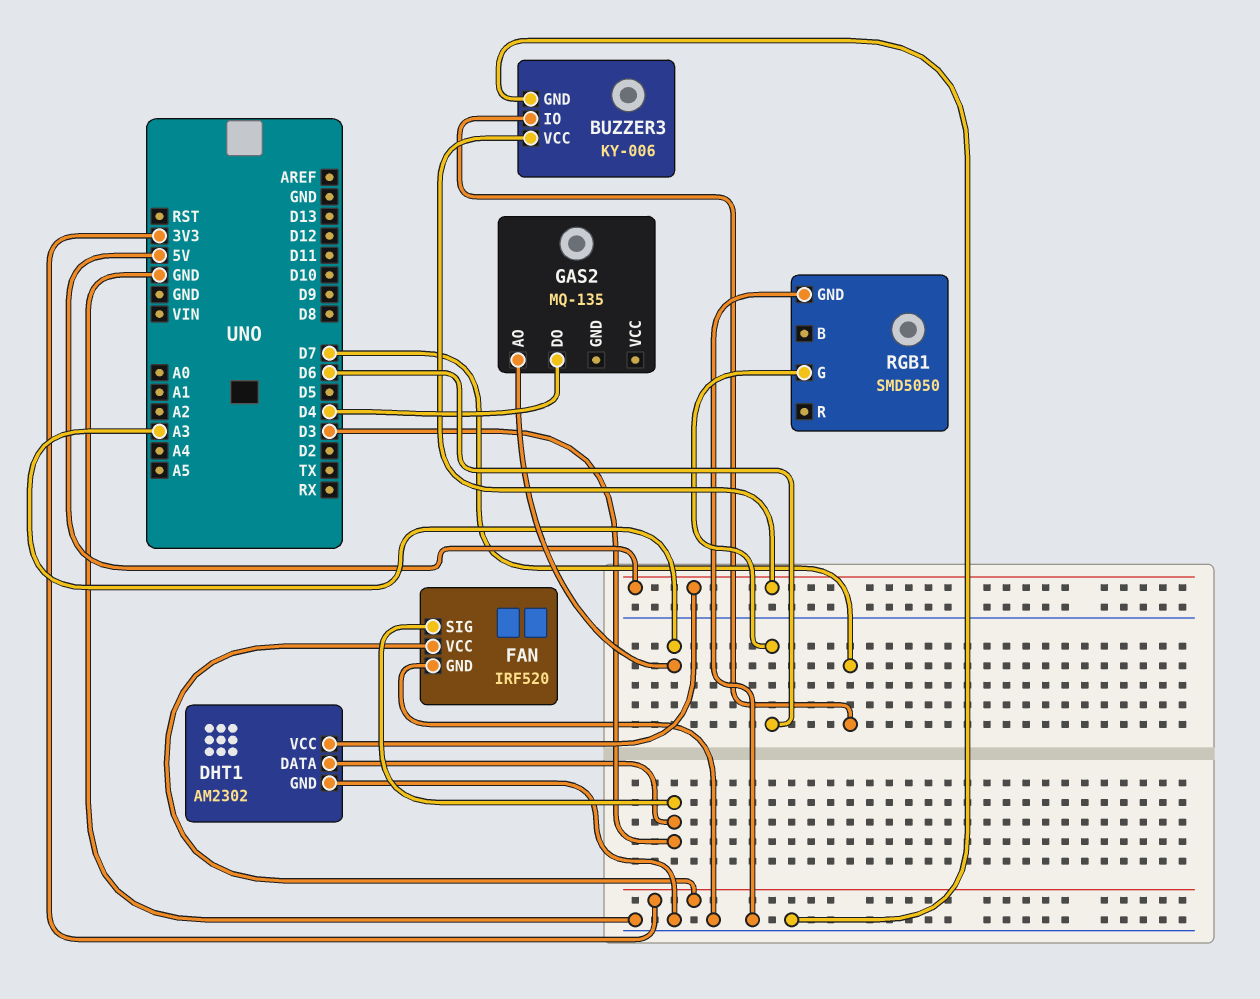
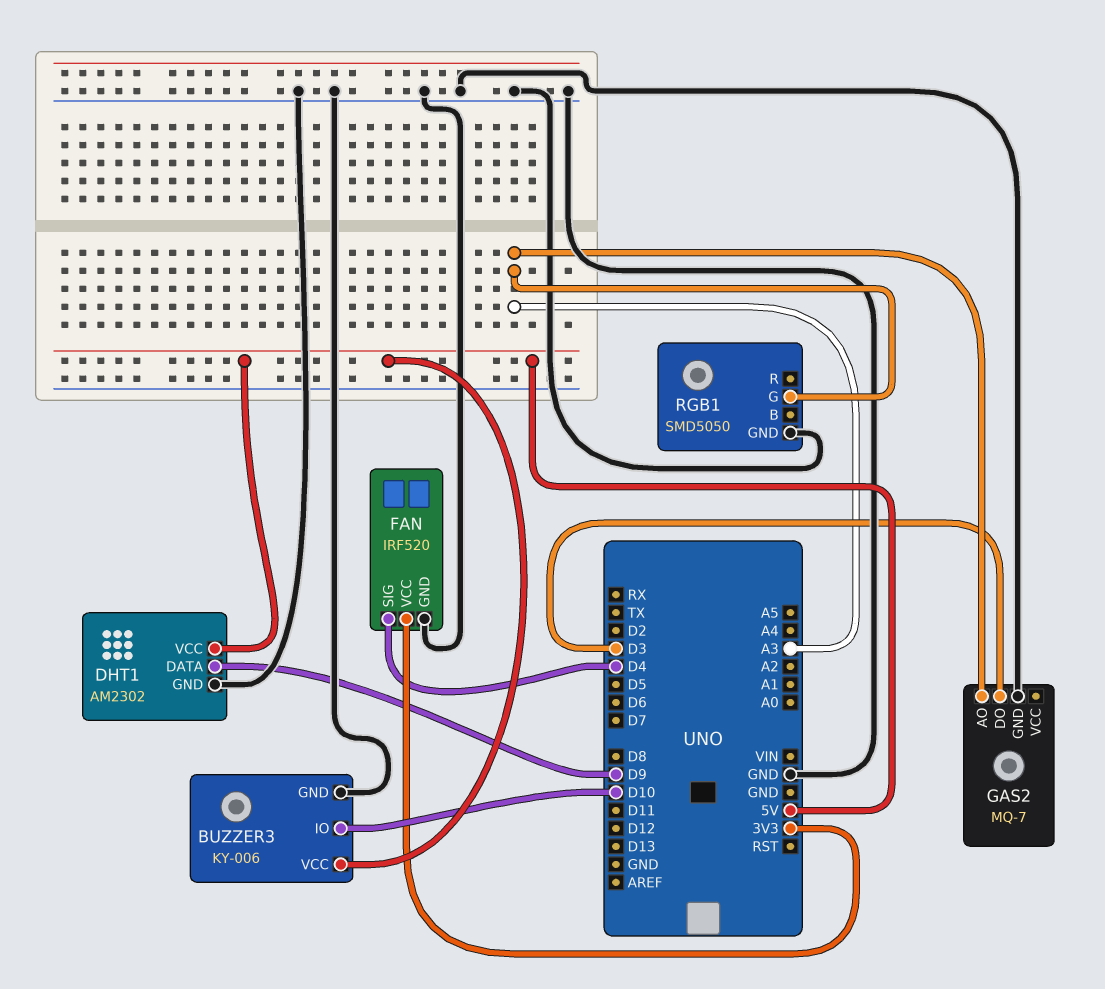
BUZZER3 pin IO: D7 -> D10
DHT1 pin DATA: D3 -> D9
FAN pin SIG: D3 -> D4
GAS2: MQ-135 -> MQ-7
GAS2 pin DO: D4 -> D3
GAS2 pin GND: none -> GND
RGB1 pin G: D6 -> A3

